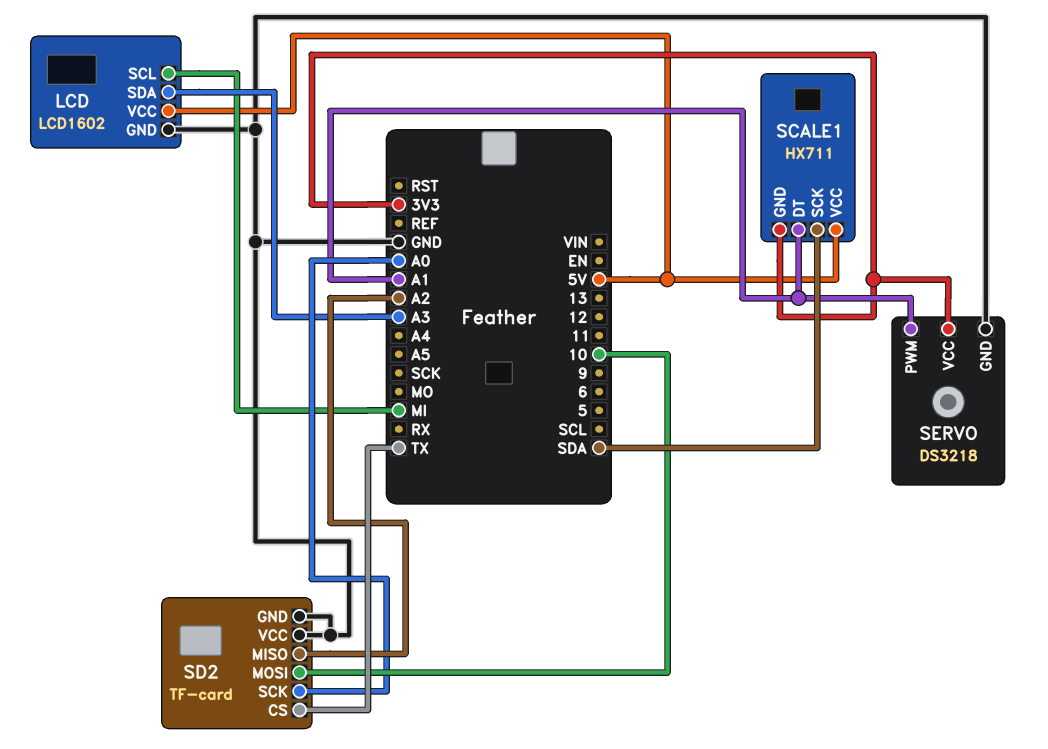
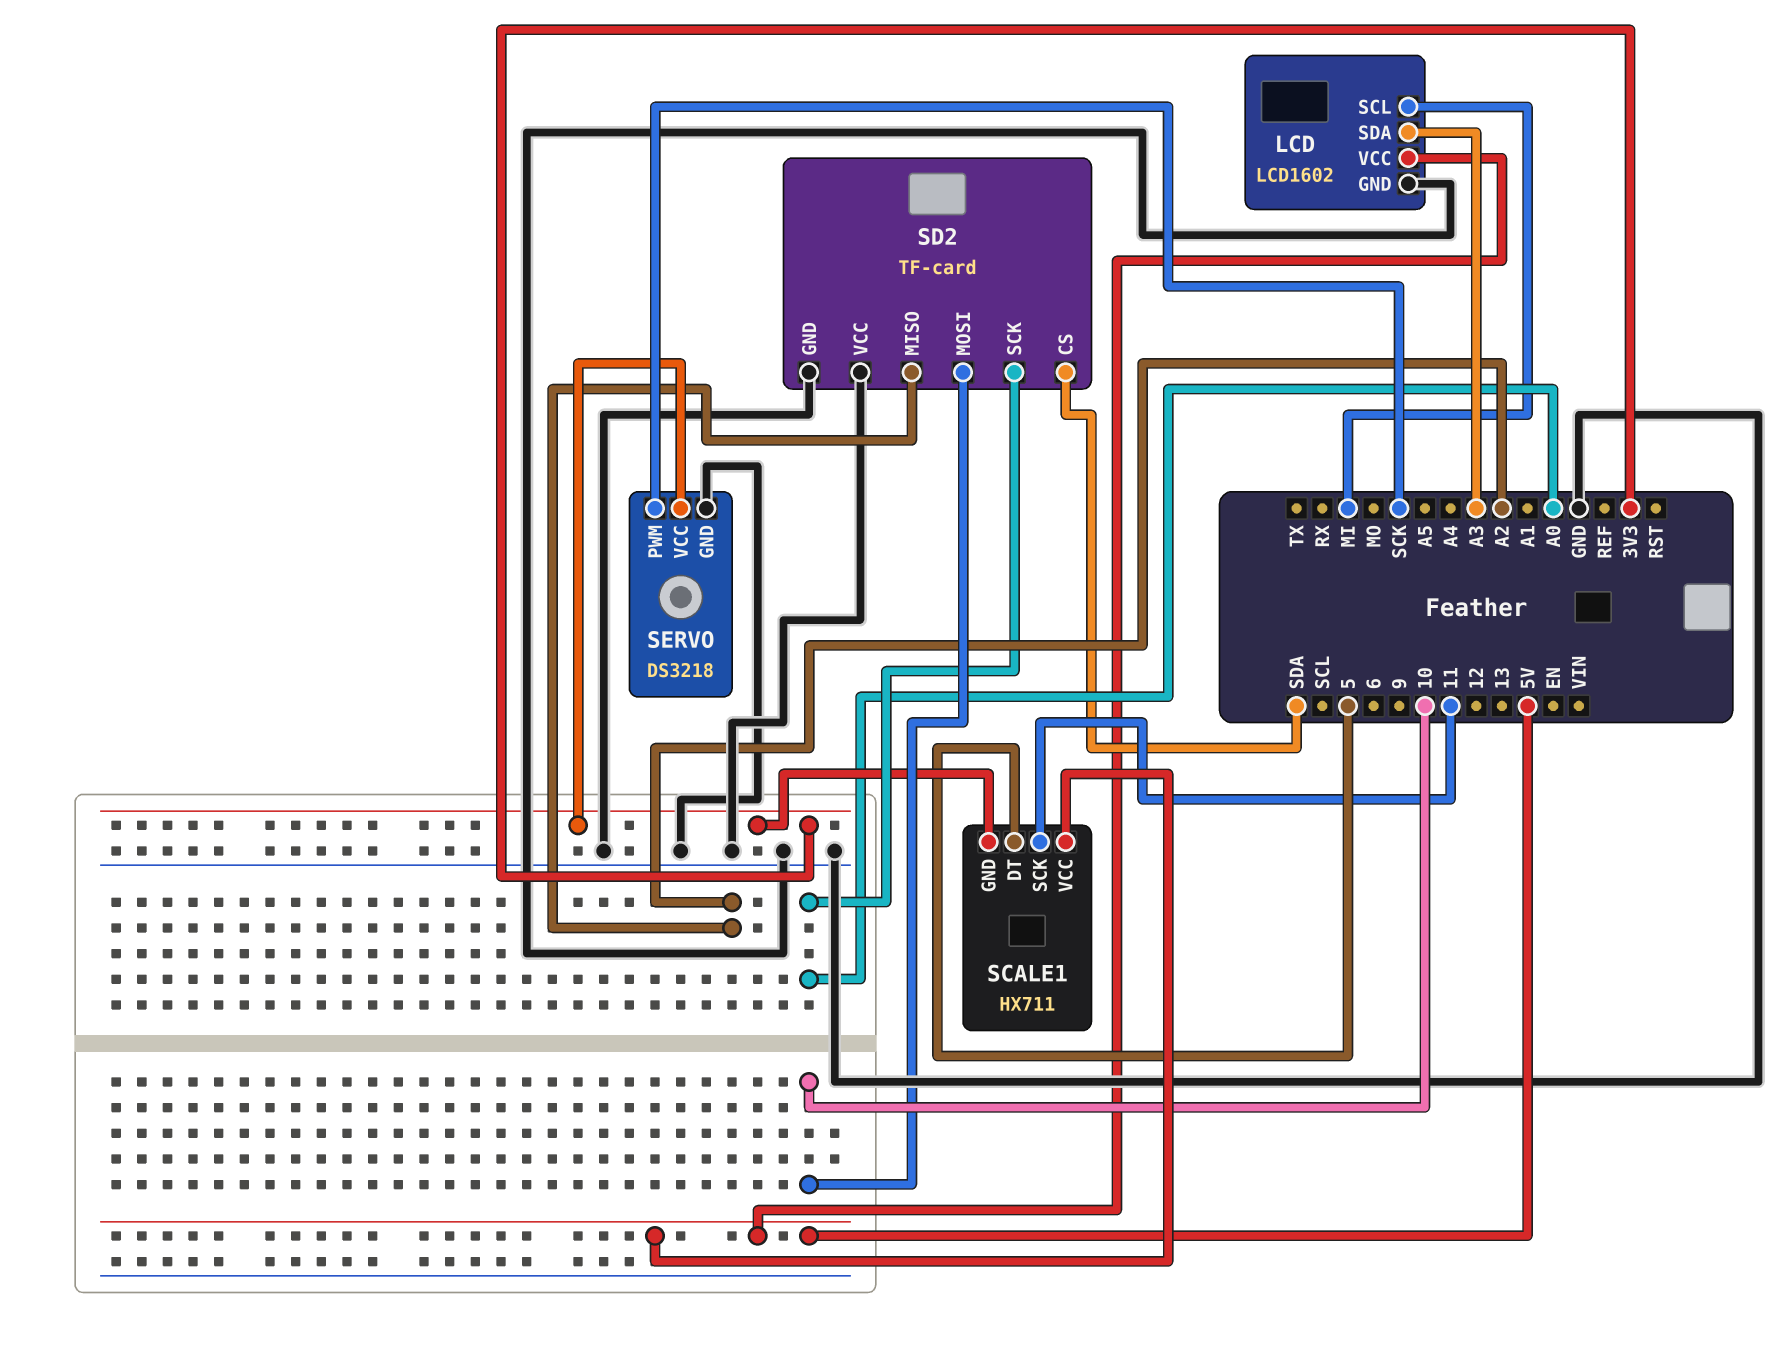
SCALE1 pin DT: A1 -> 5
SCALE1 pin SCK: SDA -> 11
SD2 pin CS: TX -> SDA
SERVO pin PWM: A1 -> SCK

